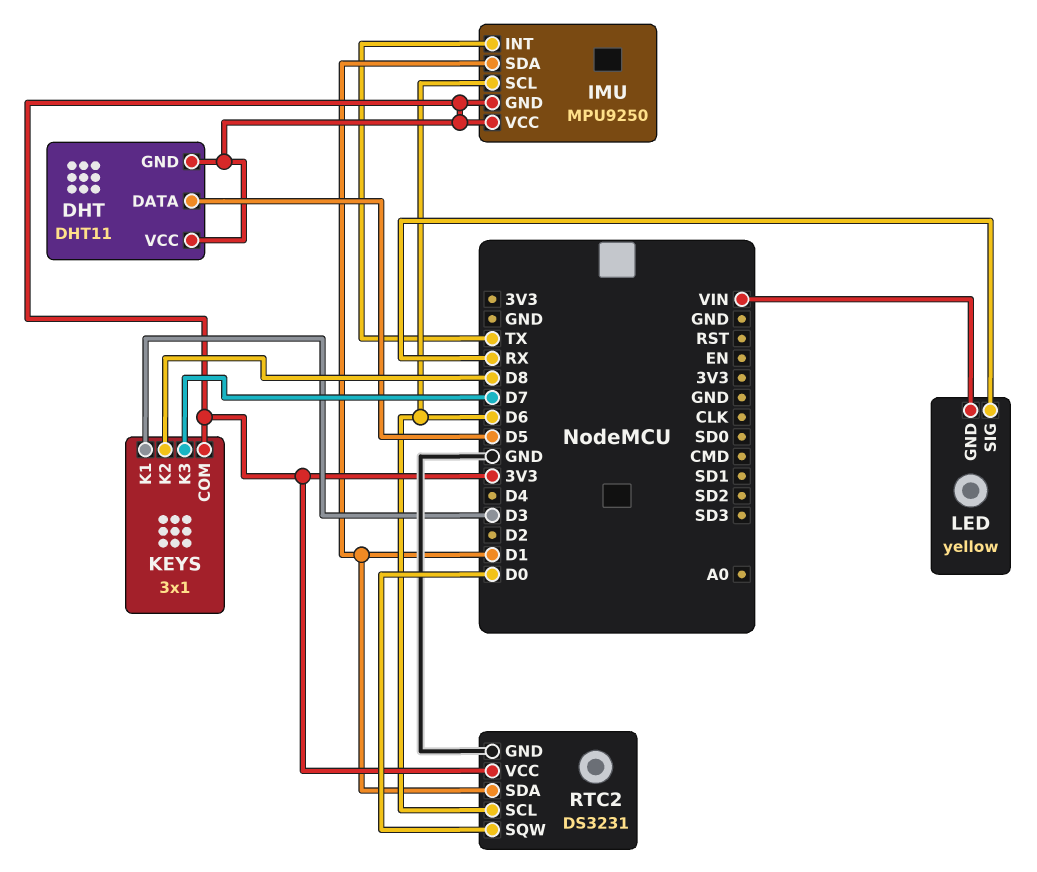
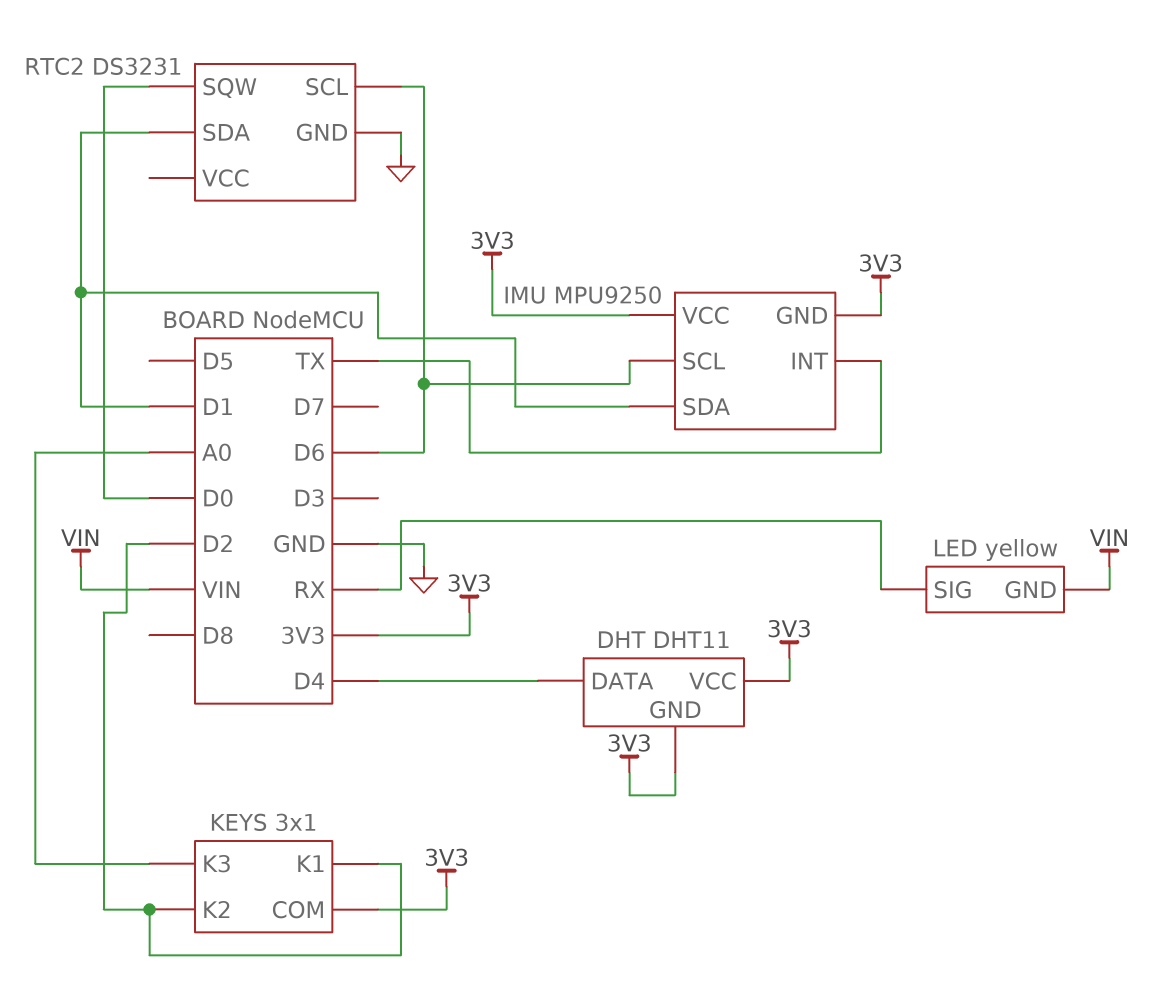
DHT pin DATA: D5 -> D4
KEYS pin K1: D3 -> D2
KEYS pin K2: D8 -> D2
KEYS pin K3: D7 -> A0
RTC2 pin VCC: 3V3 -> none

